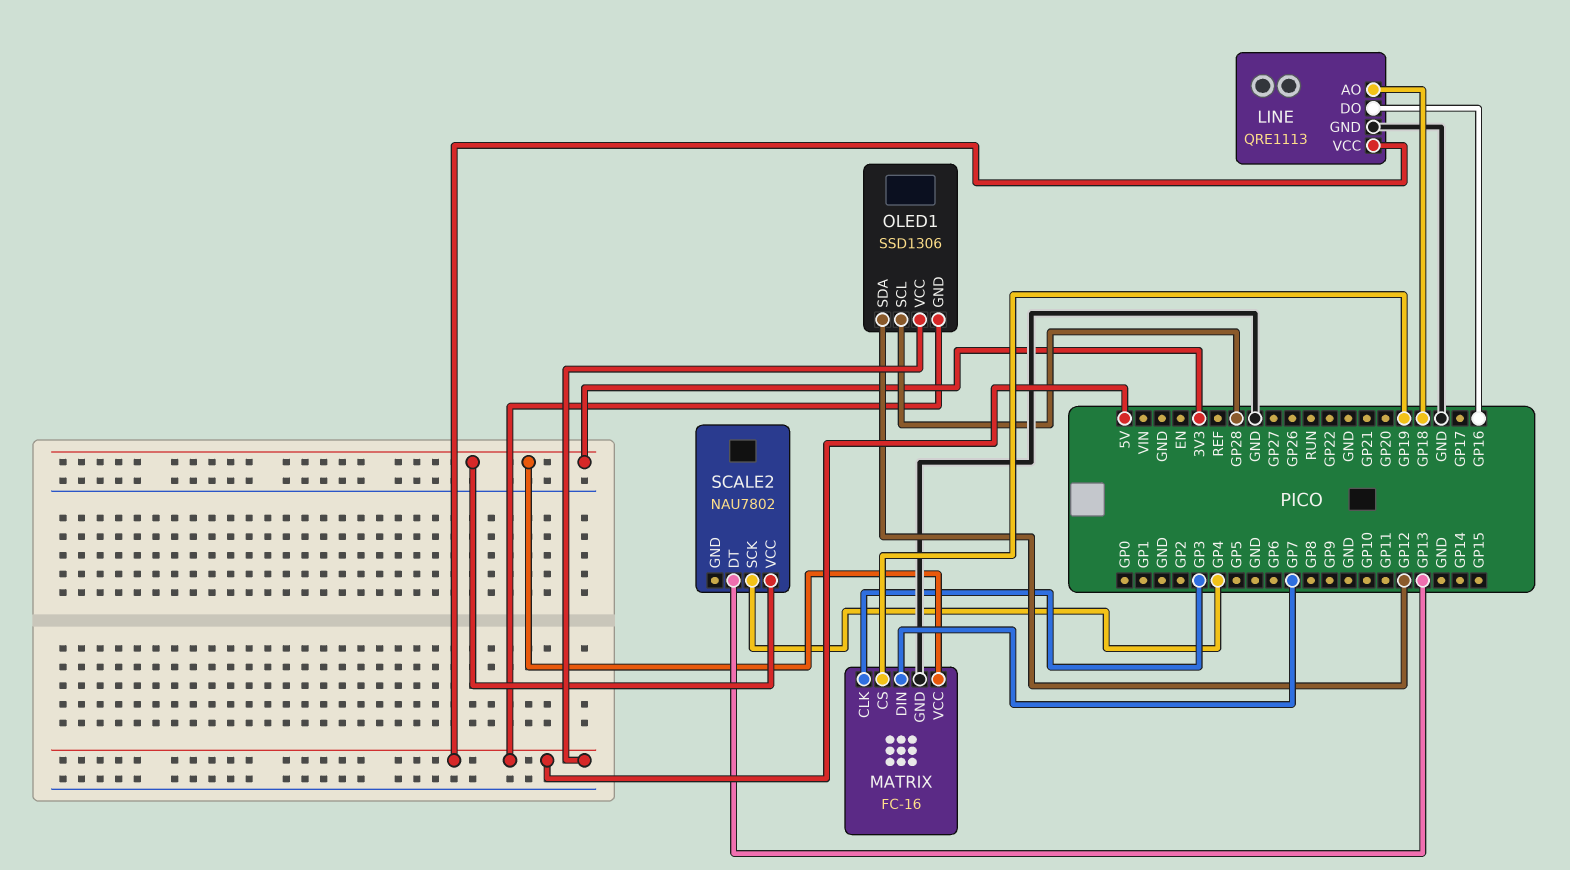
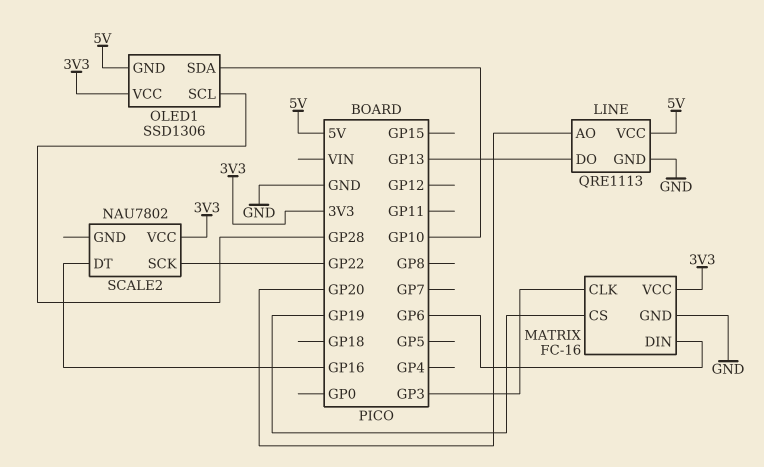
LINE pin AO: GP18 -> GP20
LINE pin DO: GP16 -> GP13
MATRIX pin DIN: GP7 -> GP6
OLED1 pin SDA: GP12 -> GP10
OLED1 pin VCC: 5V -> 3V3
SCALE2 pin DT: GP13 -> GP16
SCALE2 pin SCK: GP4 -> GP22

